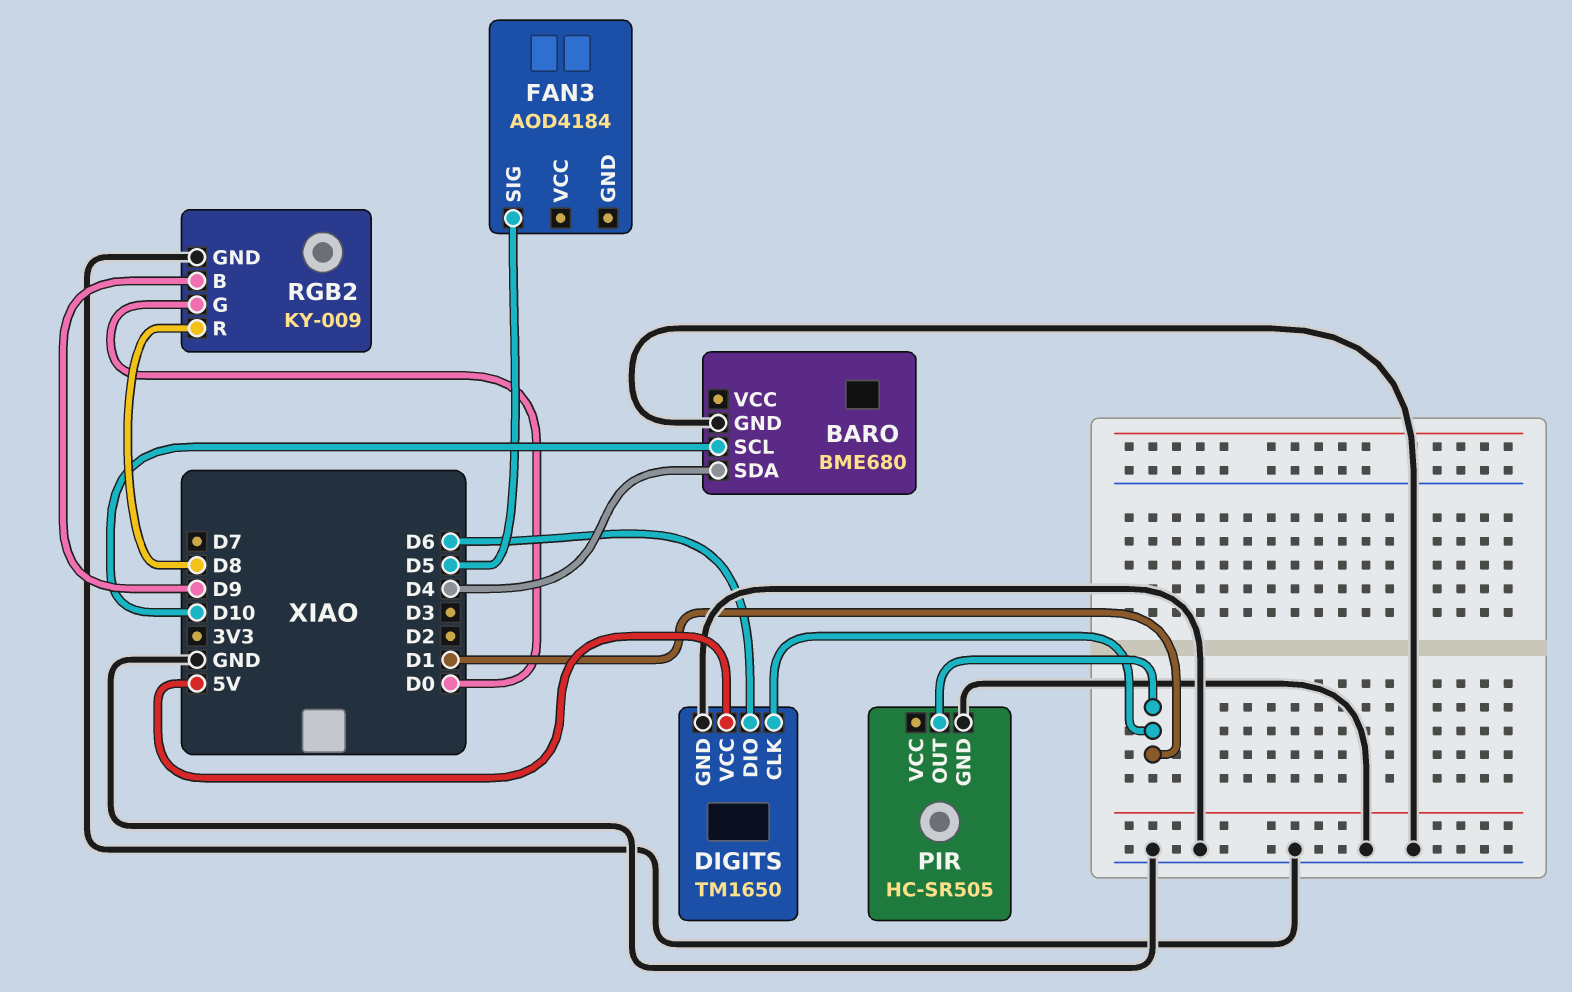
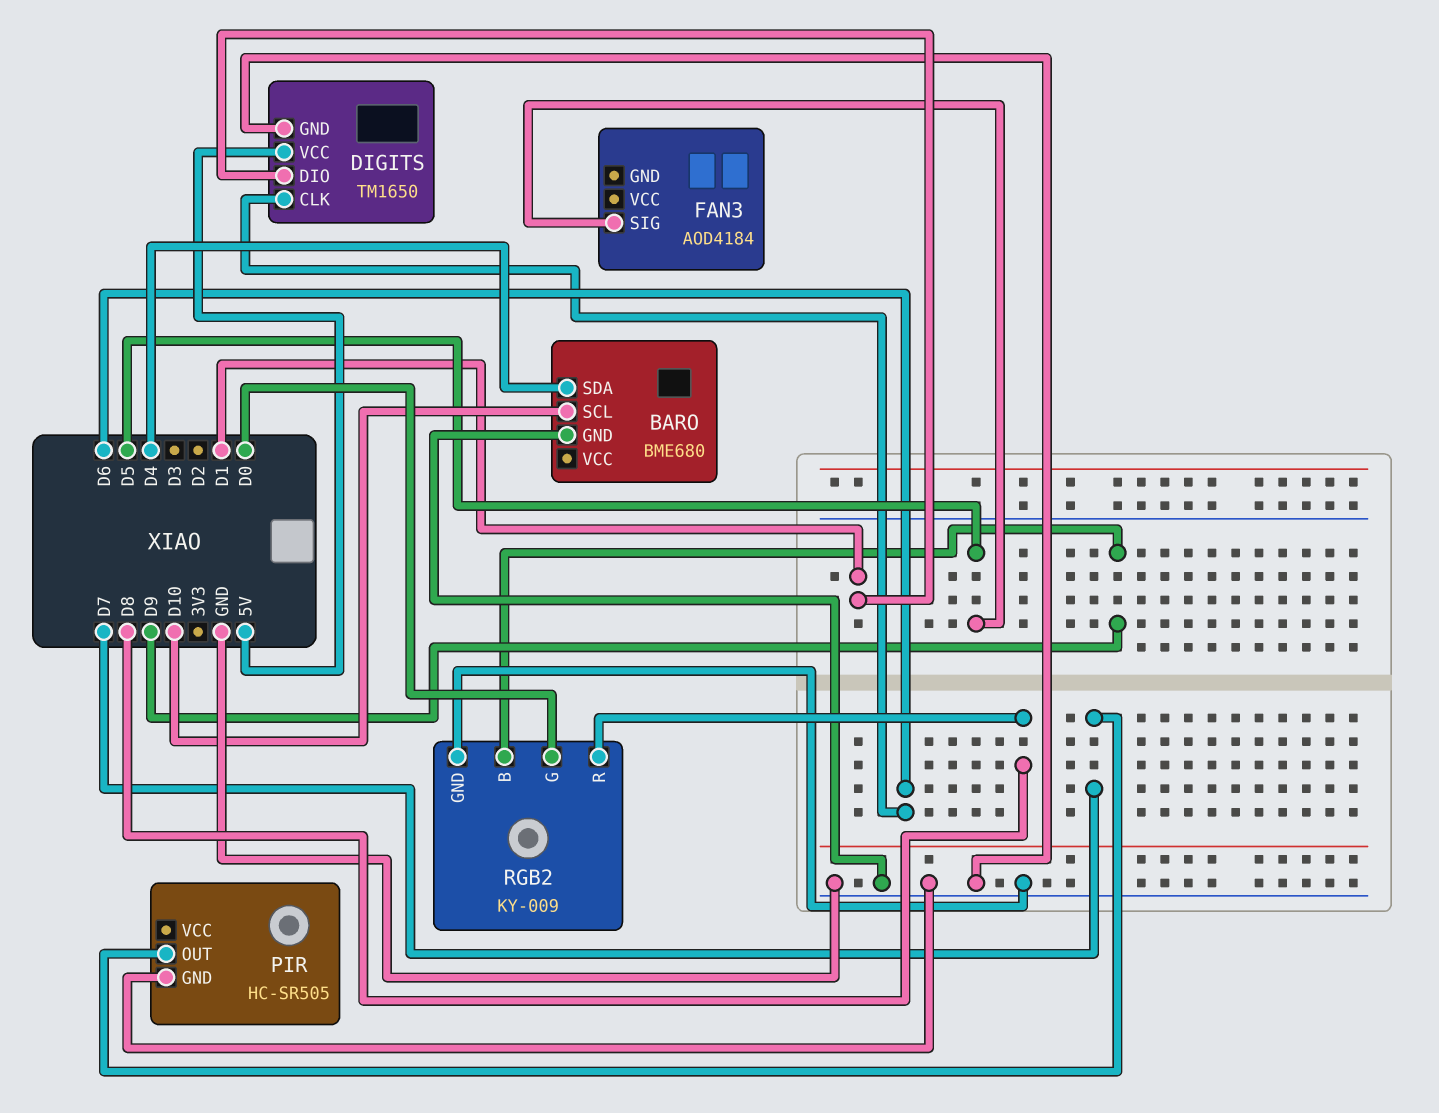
DIGITS pin CLK: D1 -> D6
DIGITS pin DIO: D6 -> D1
PIR pin OUT: D1 -> D7

